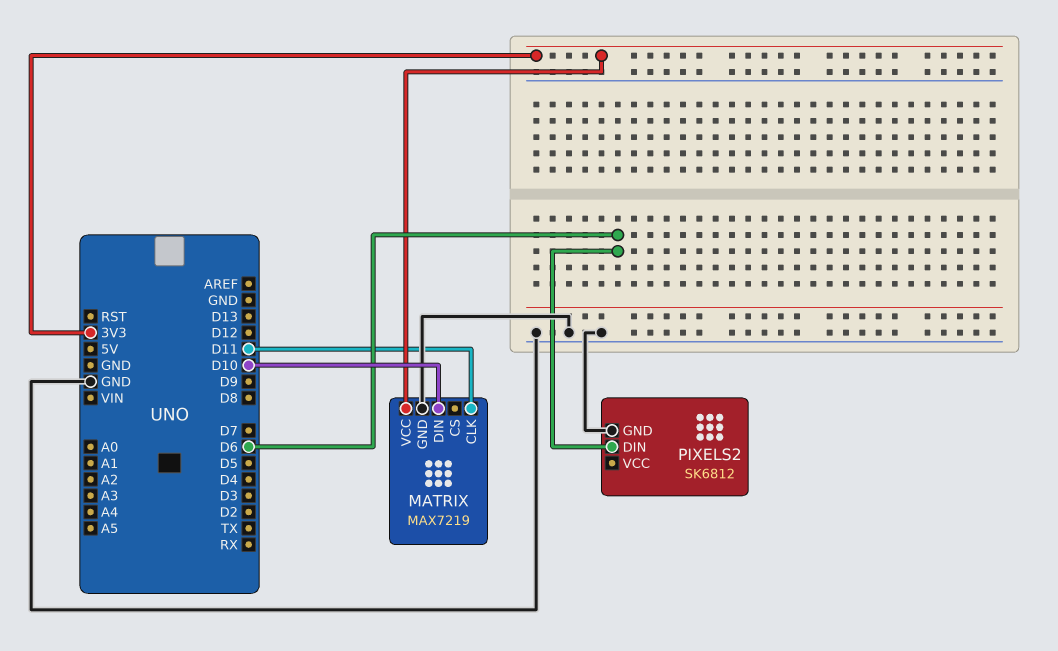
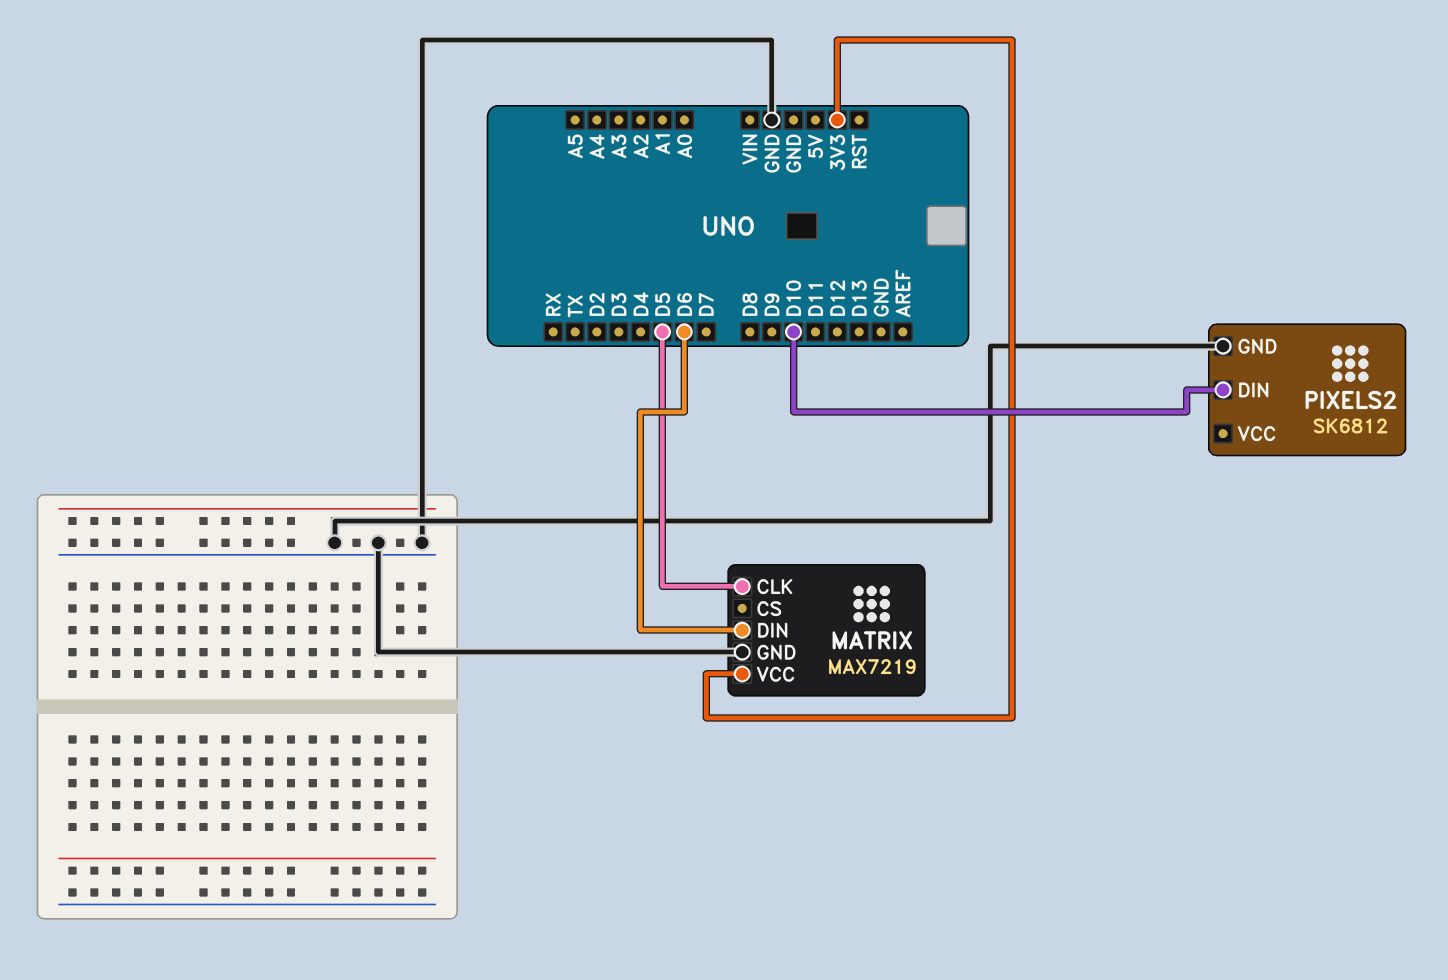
MATRIX pin CLK: D11 -> D5
MATRIX pin DIN: D10 -> D6
PIXELS2 pin DIN: D6 -> D10

